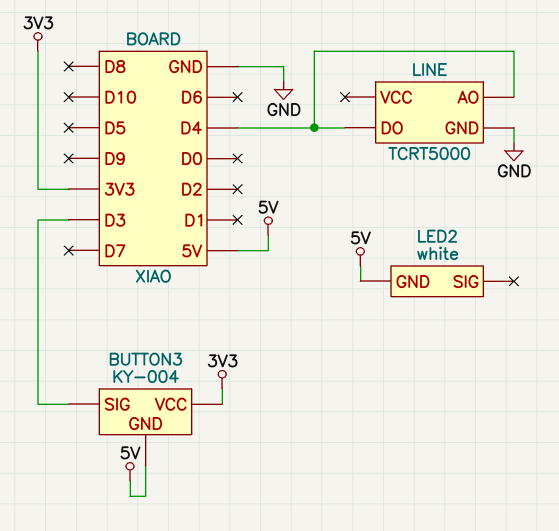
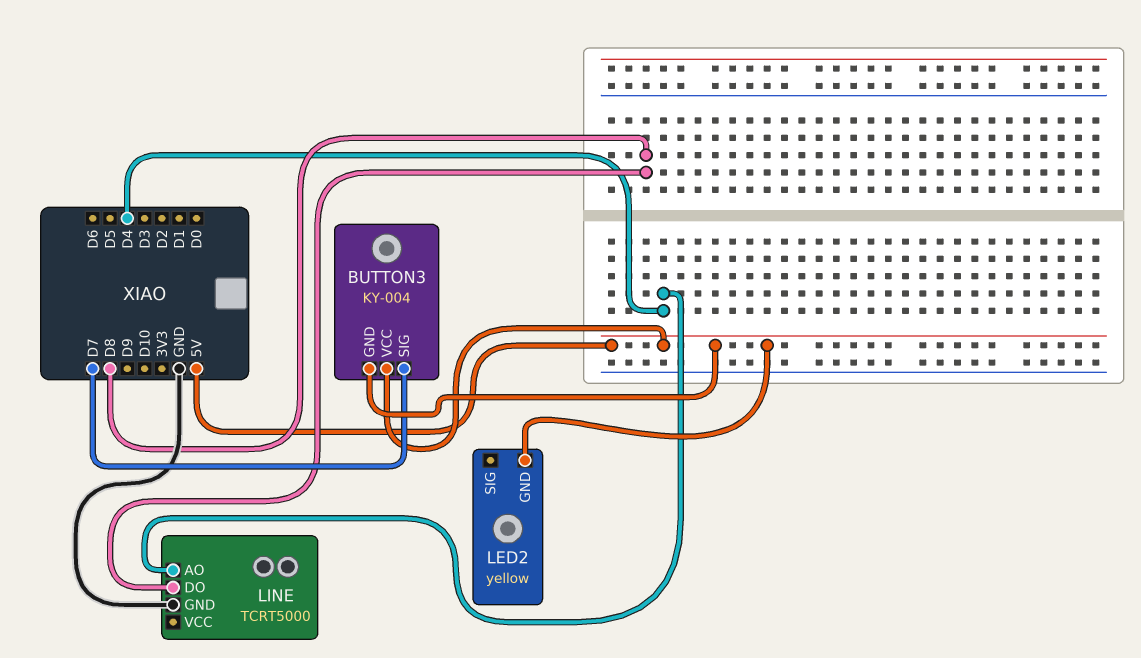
BUTTON3 pin SIG: D3 -> D7
BUTTON3 pin VCC: 3V3 -> 5V
LED2: white -> yellow
LINE pin DO: D4 -> D8

